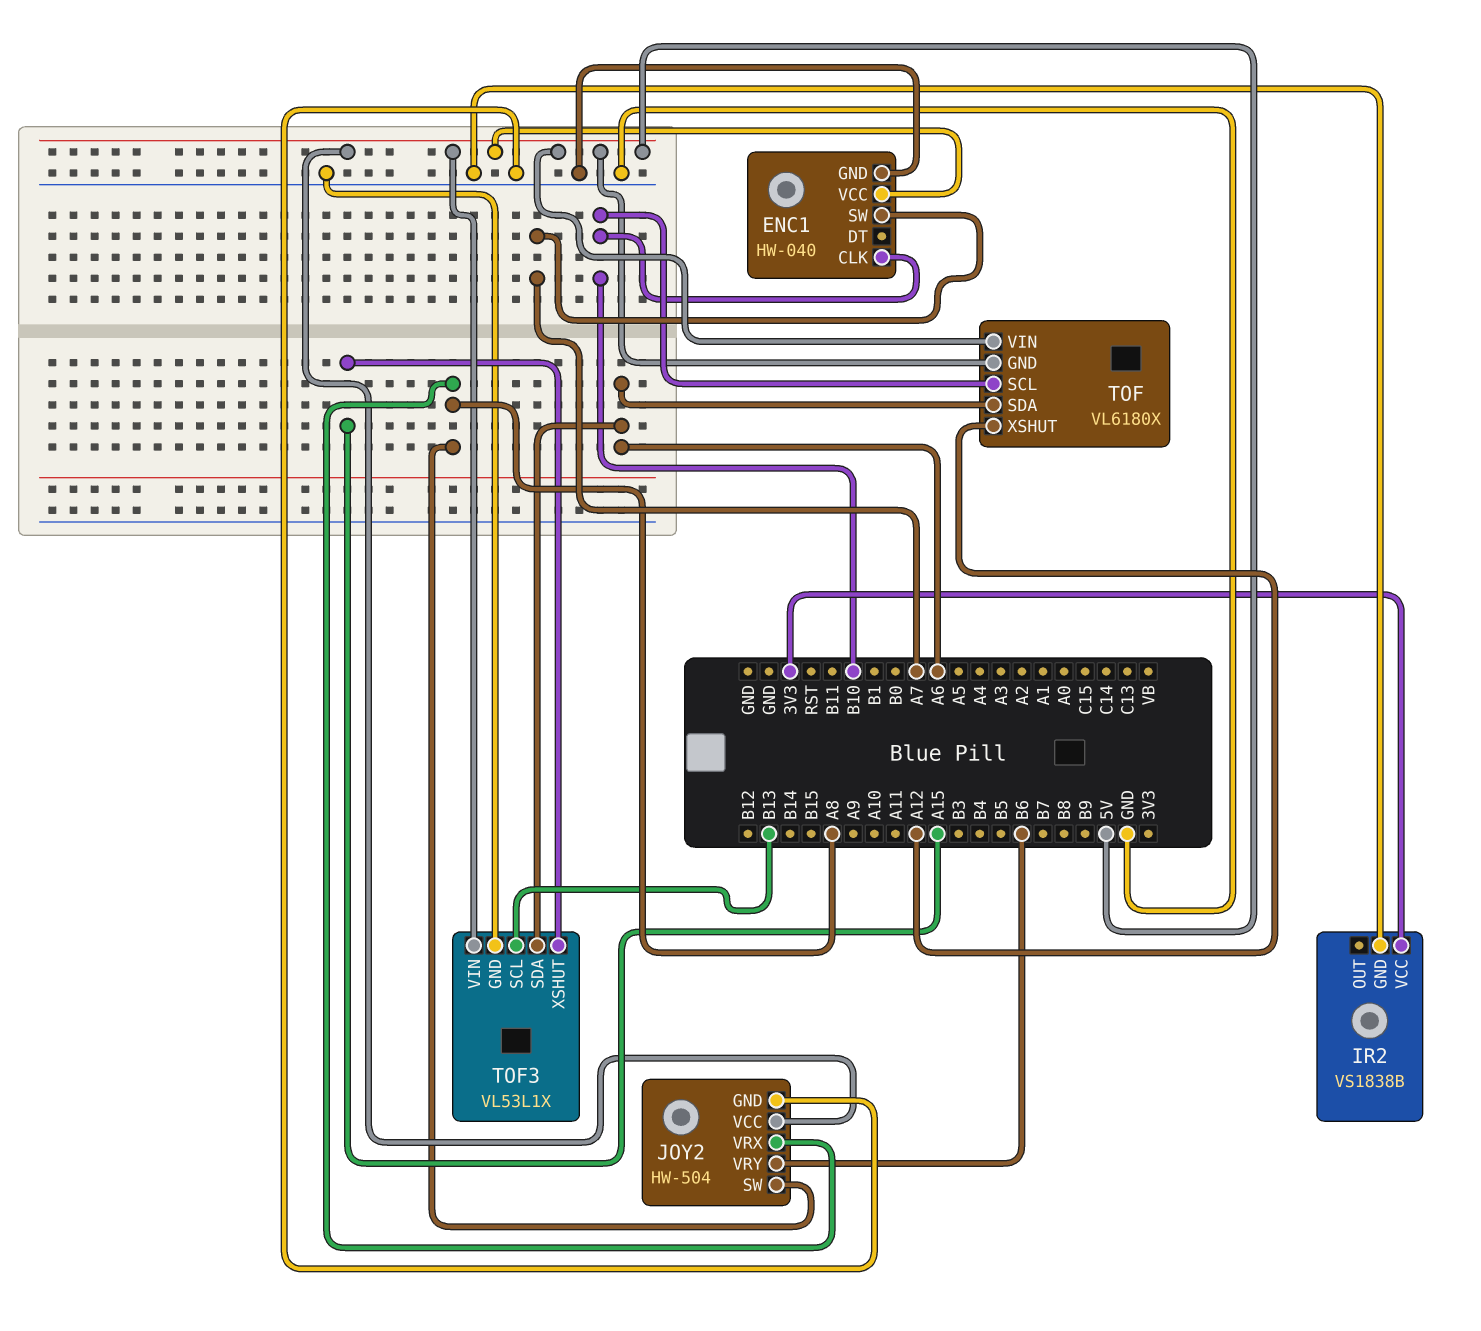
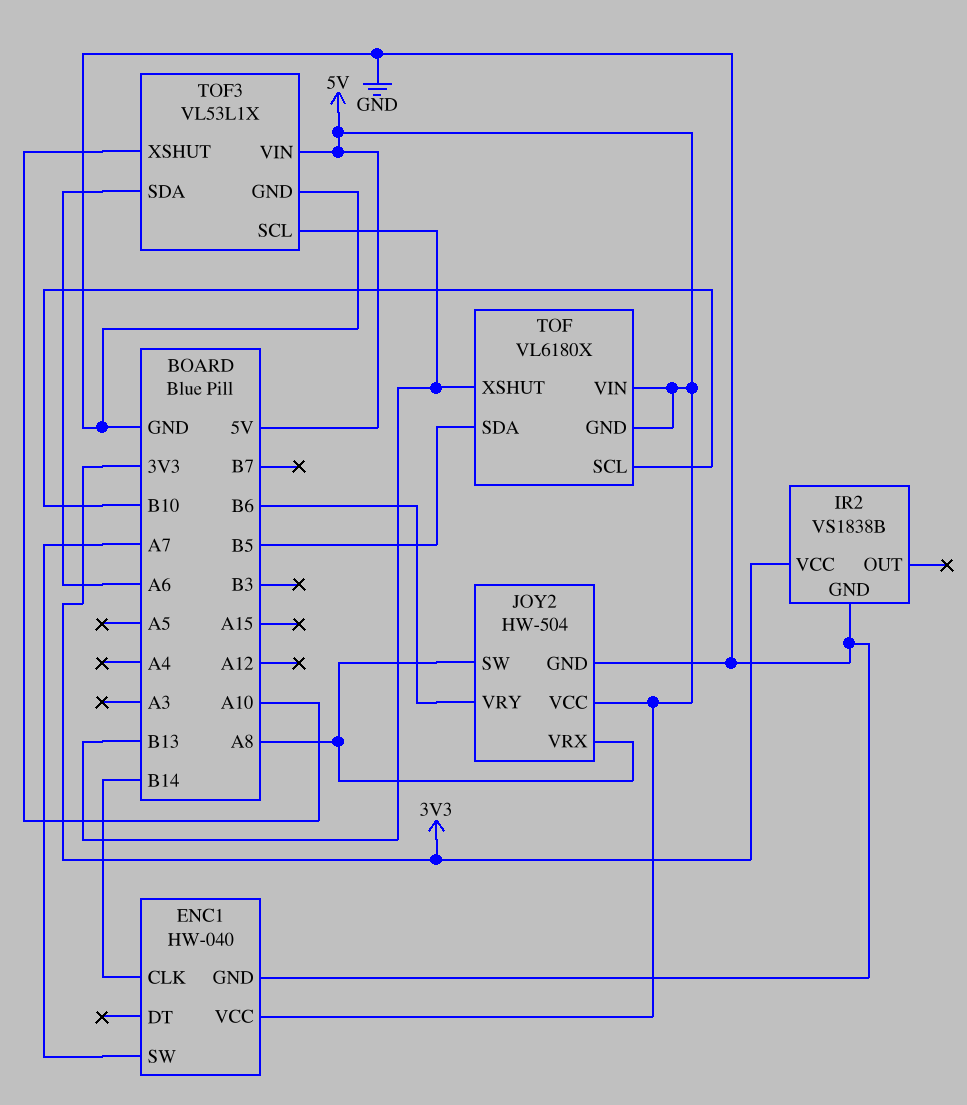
ENC1 pin CLK: B10 -> B14
TOF pin SDA: A6 -> B5
TOF pin XSHUT: A12 -> B13
TOF3 pin XSHUT: A15 -> A10

